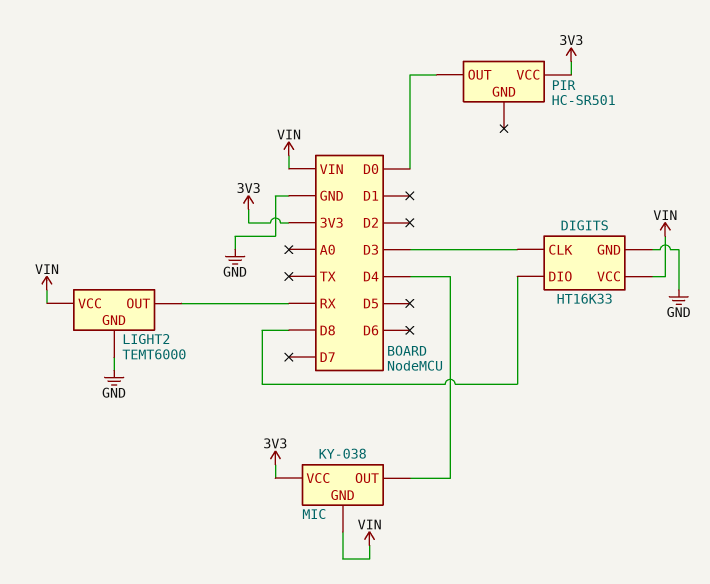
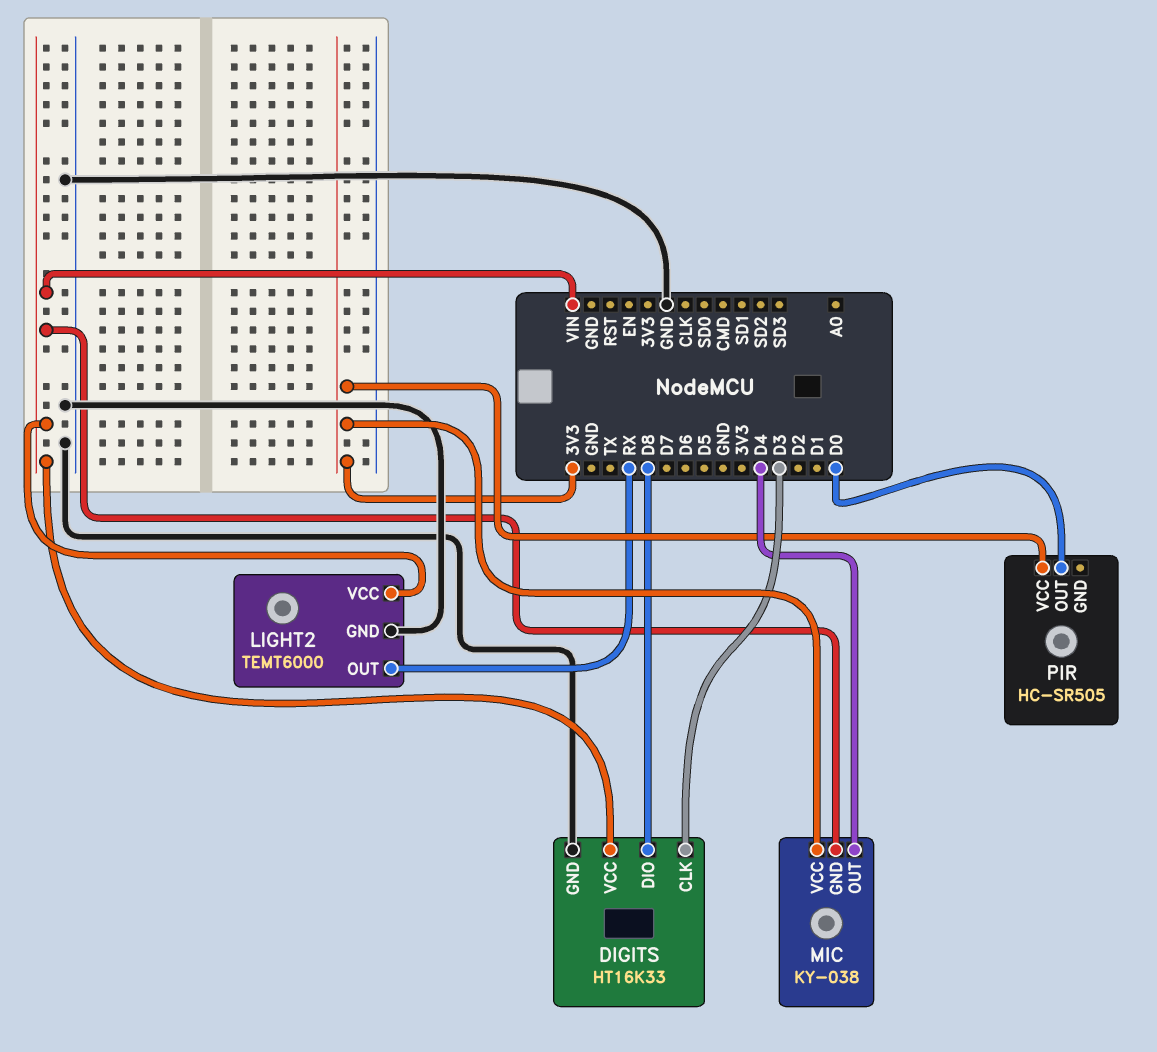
PIR: HC-SR501 -> HC-SR505

